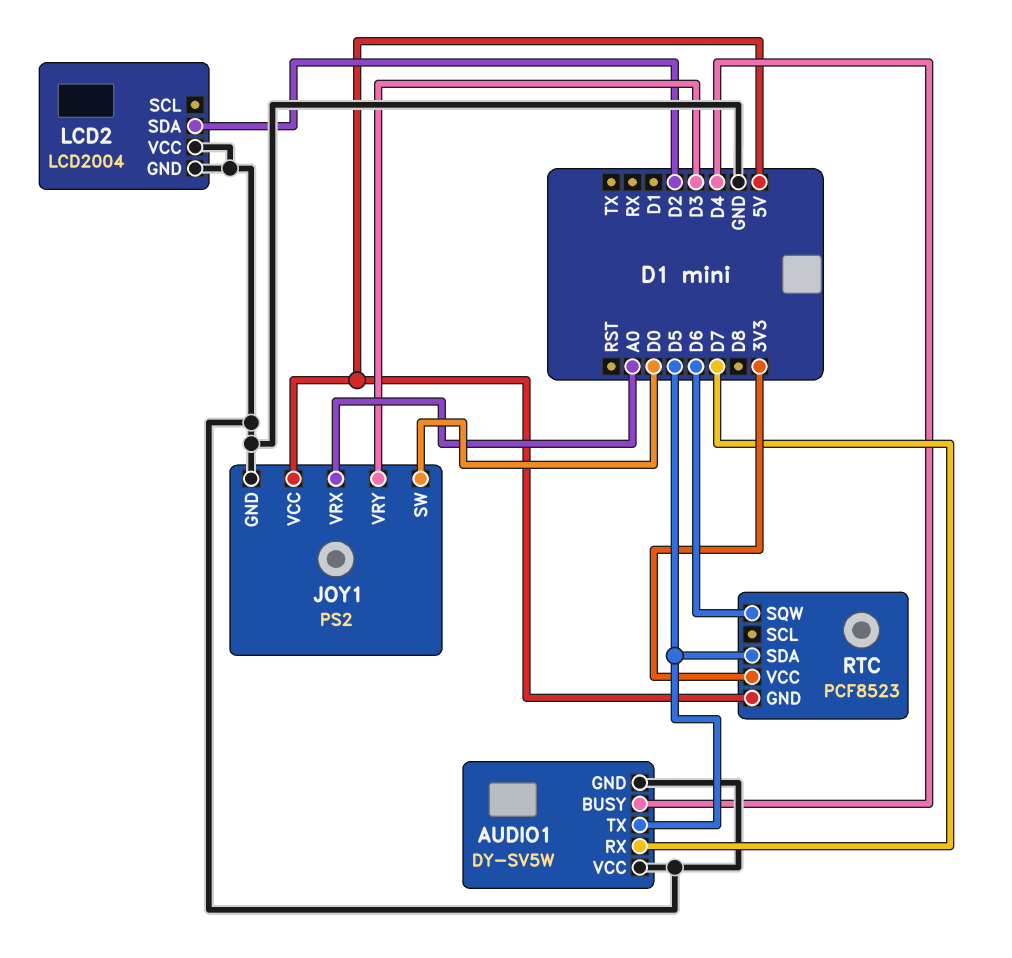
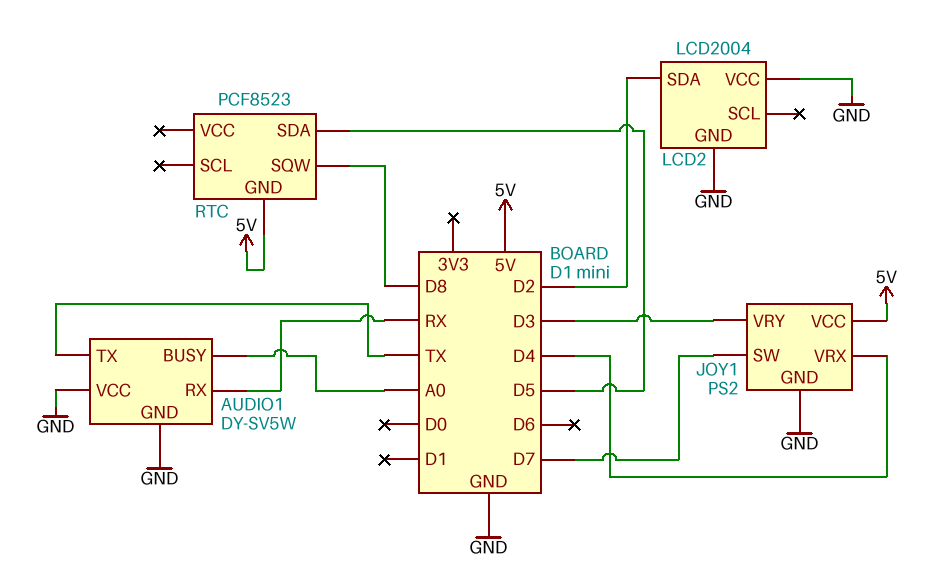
AUDIO1 pin BUSY: D4 -> A0
AUDIO1 pin RX: D7 -> RX
AUDIO1 pin TX: D5 -> TX
JOY1 pin SW: D0 -> D7
JOY1 pin VRX: A0 -> D4
RTC pin SQW: D6 -> D8
RTC pin VCC: 3V3 -> none

